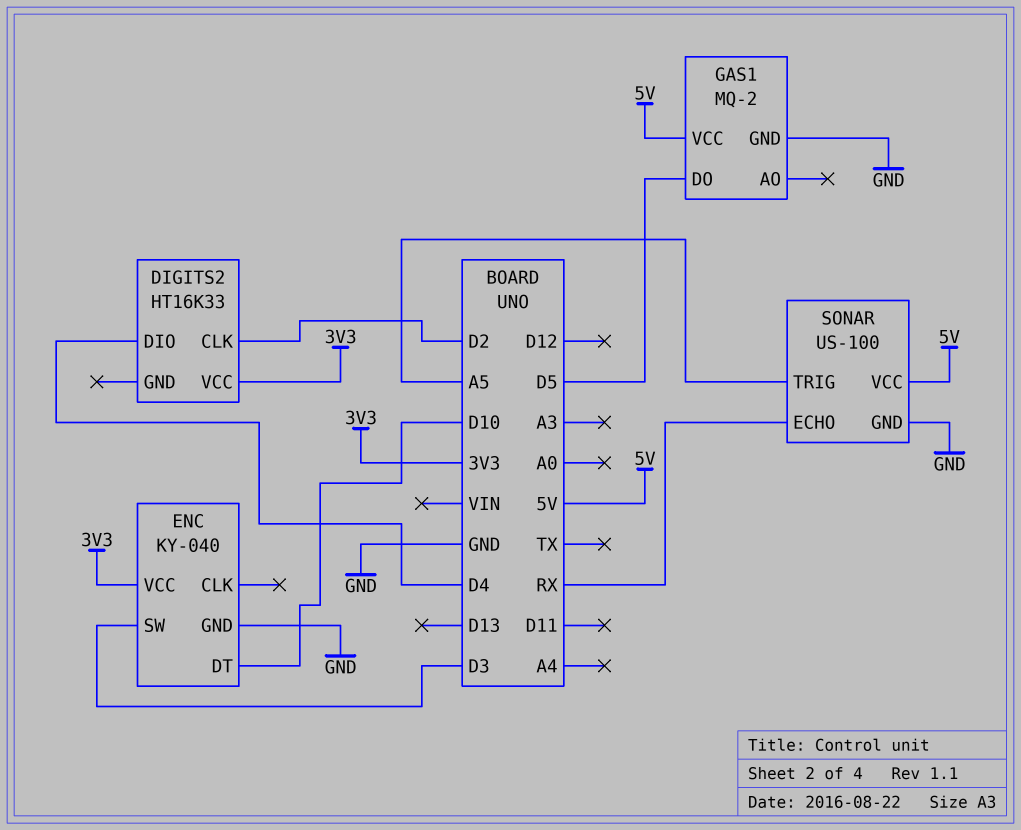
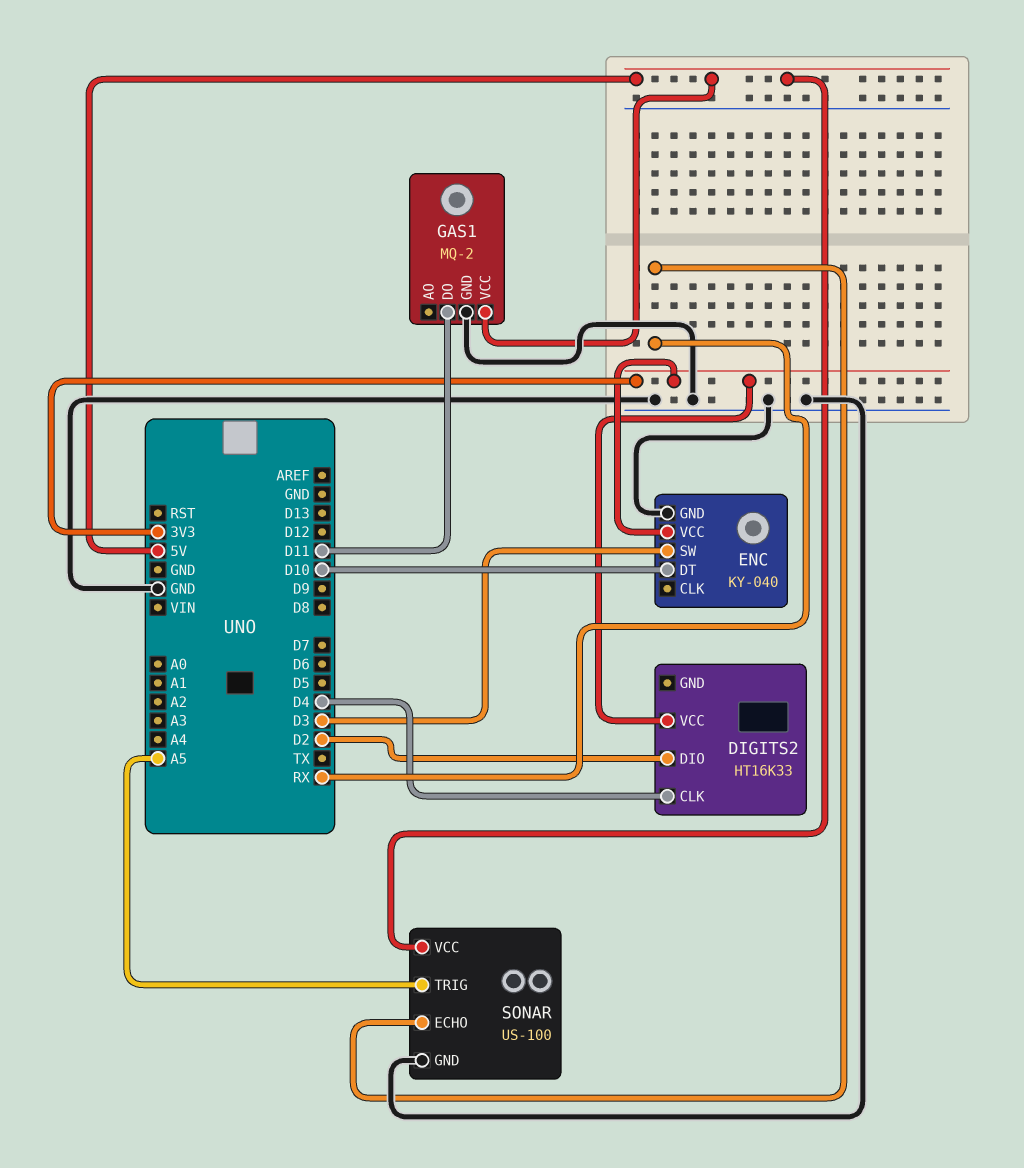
DIGITS2 pin CLK: D2 -> D4
DIGITS2 pin DIO: D4 -> D2
GAS1 pin DO: D5 -> D11

